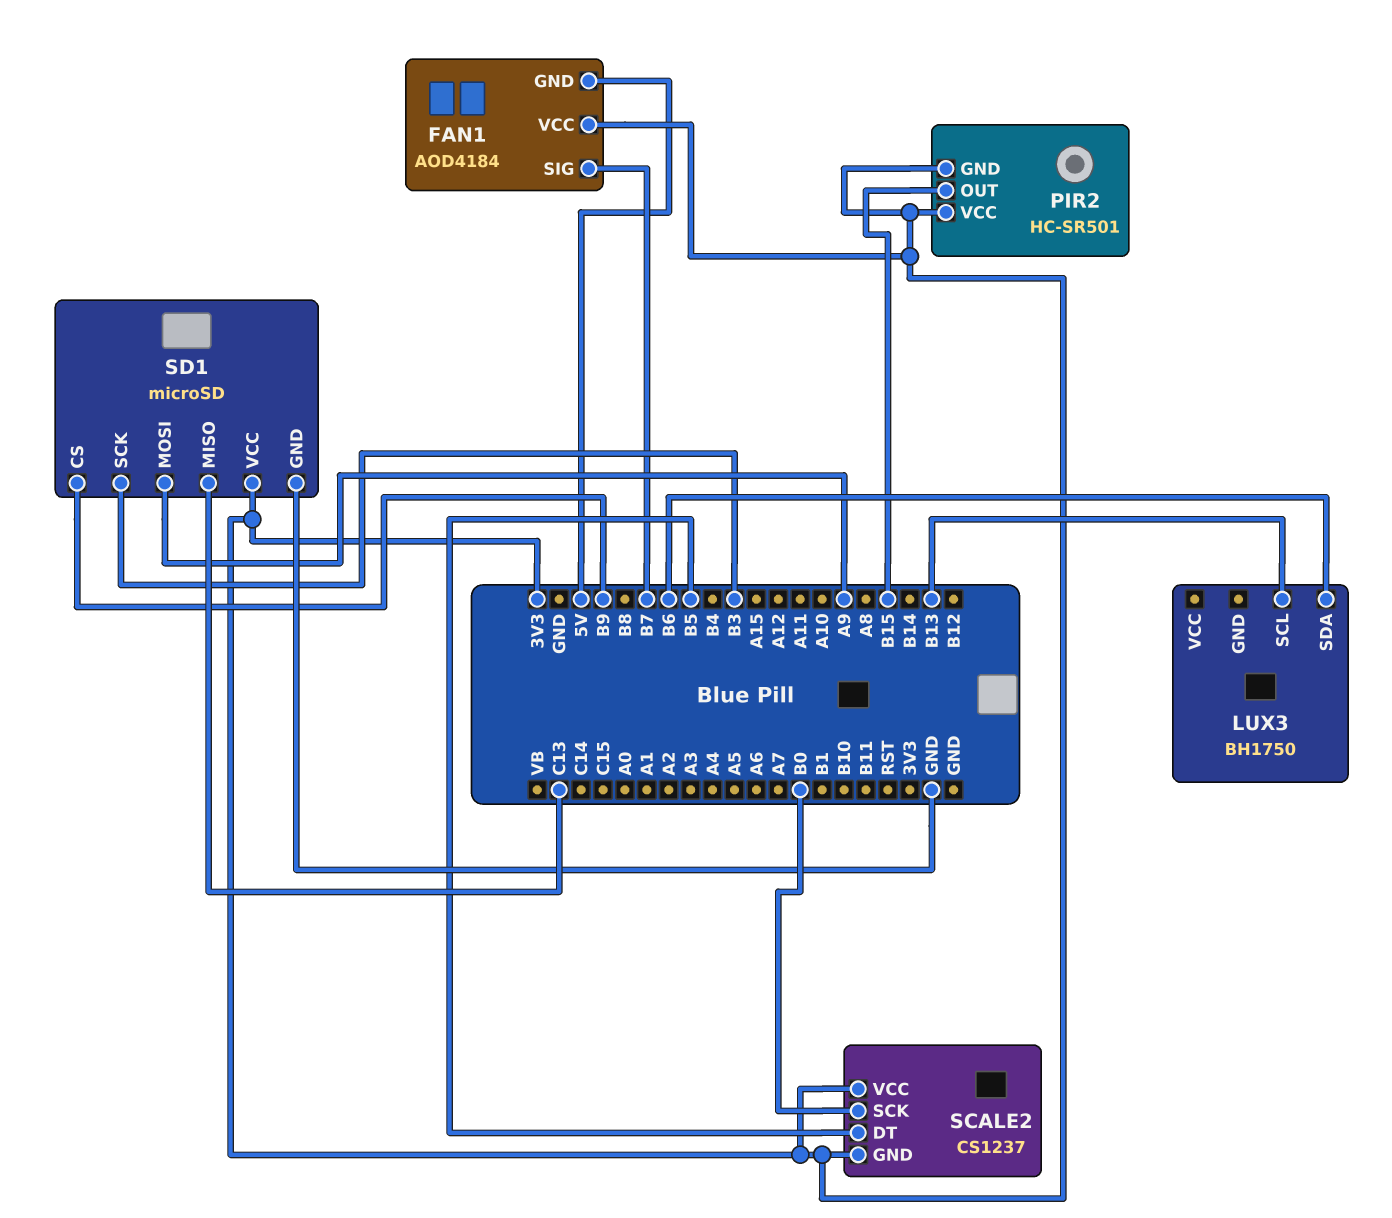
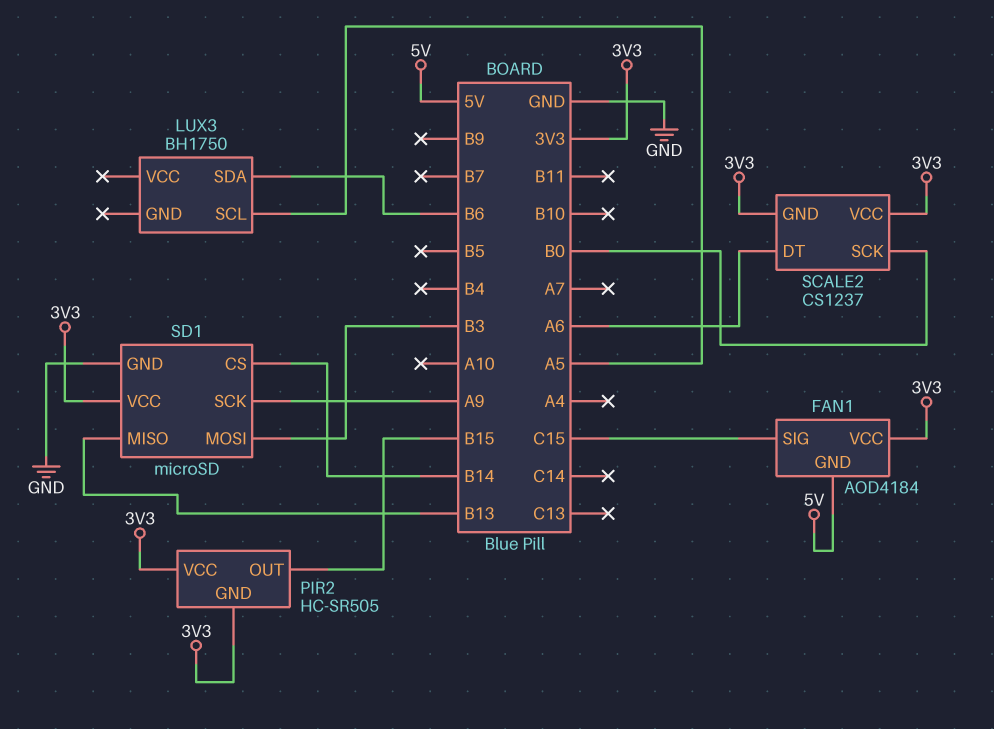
FAN1 pin SIG: B7 -> C15
LUX3 pin SCL: B13 -> A5
PIR2: HC-SR501 -> HC-SR505
SCALE2 pin DT: B5 -> A6
SD1 pin CS: B9 -> B14
SD1 pin MISO: C13 -> B13
SD1 pin MOSI: A9 -> B3
SD1 pin SCK: B3 -> A9

